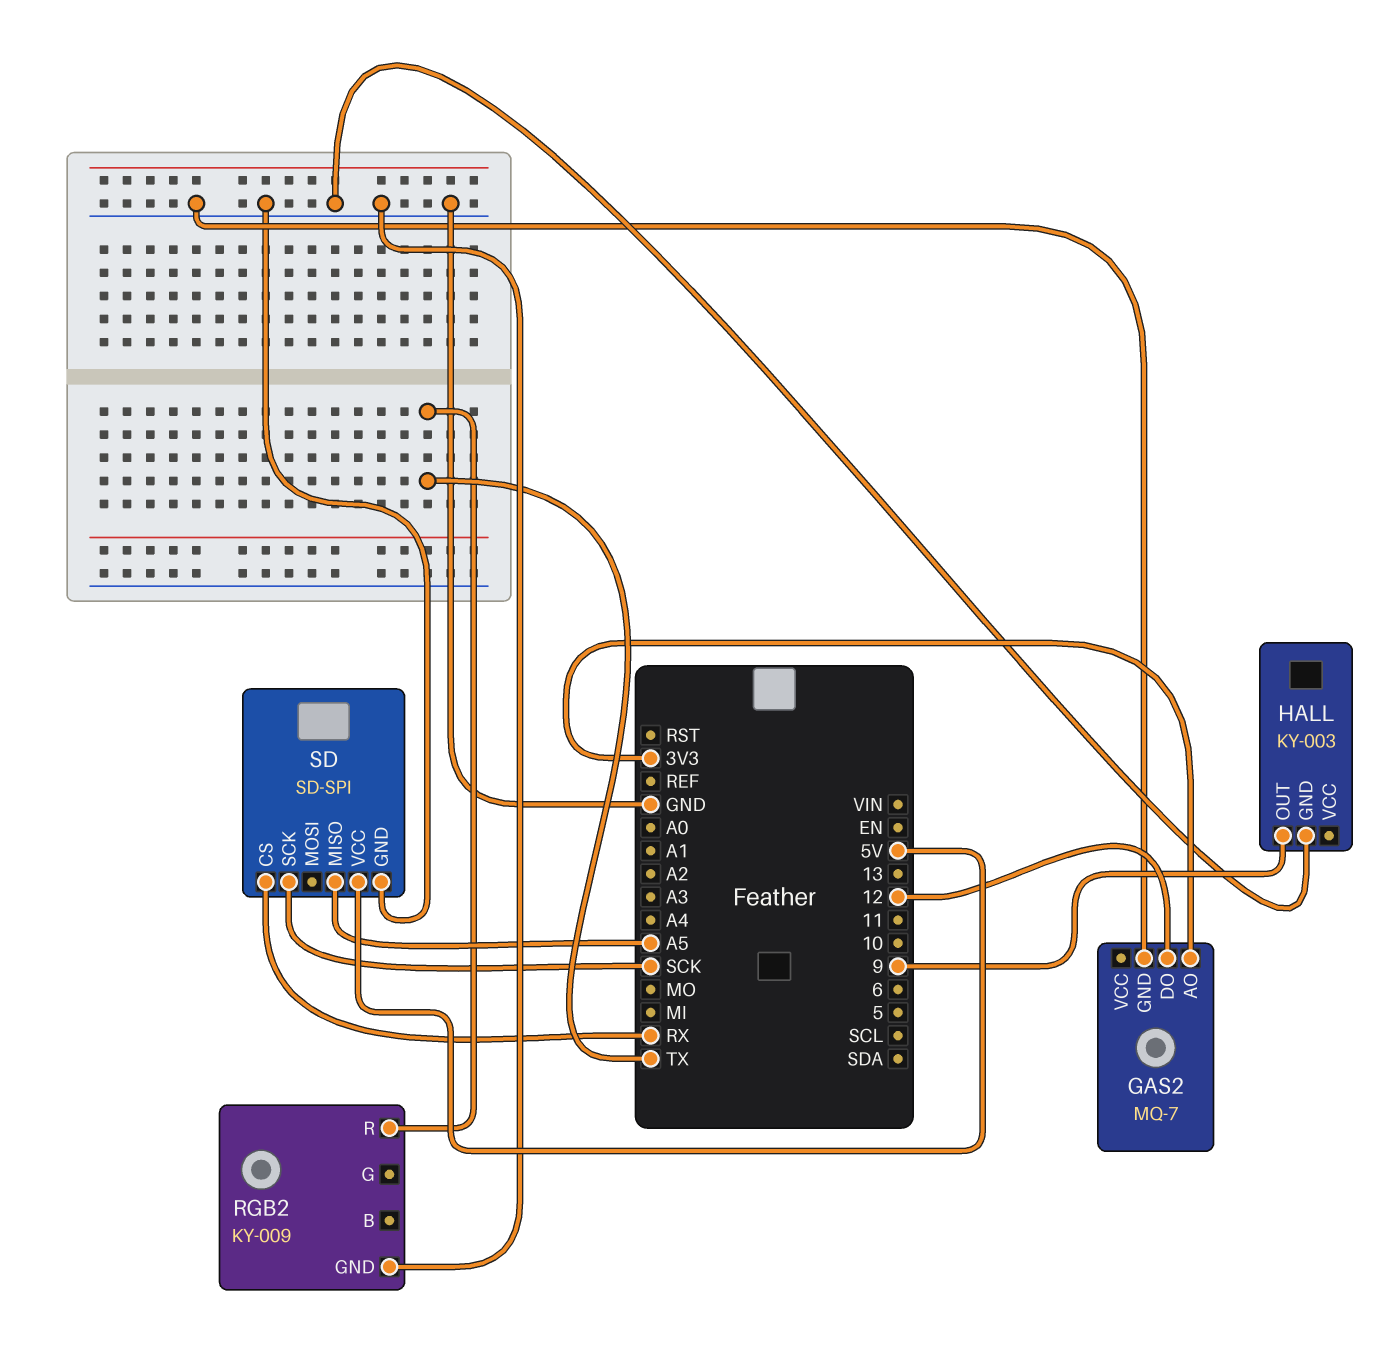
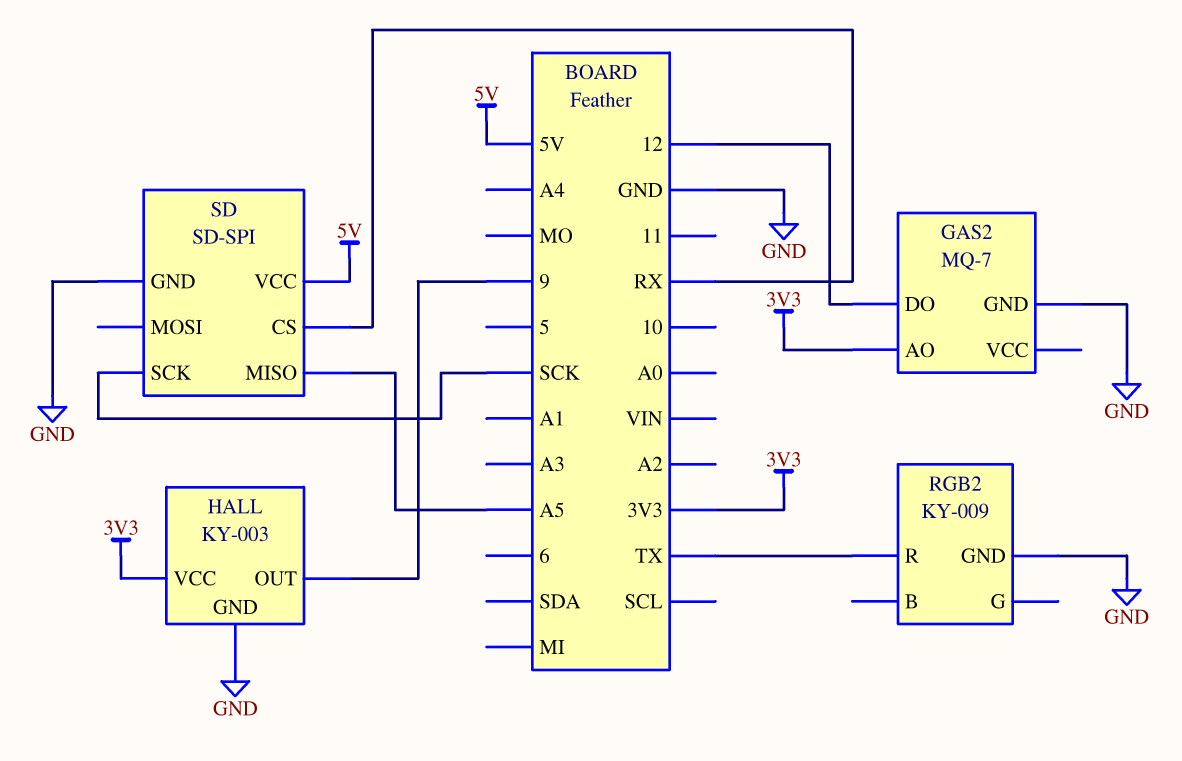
HALL pin VCC: none -> 3V3

